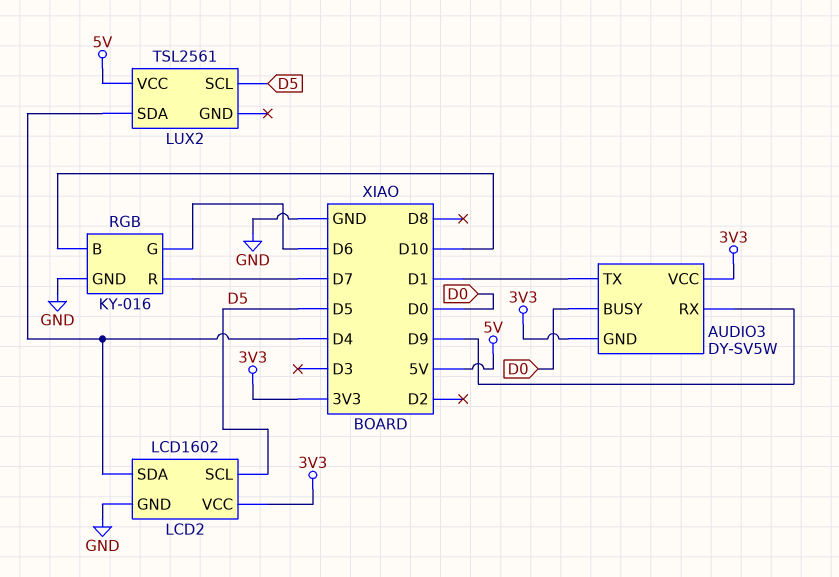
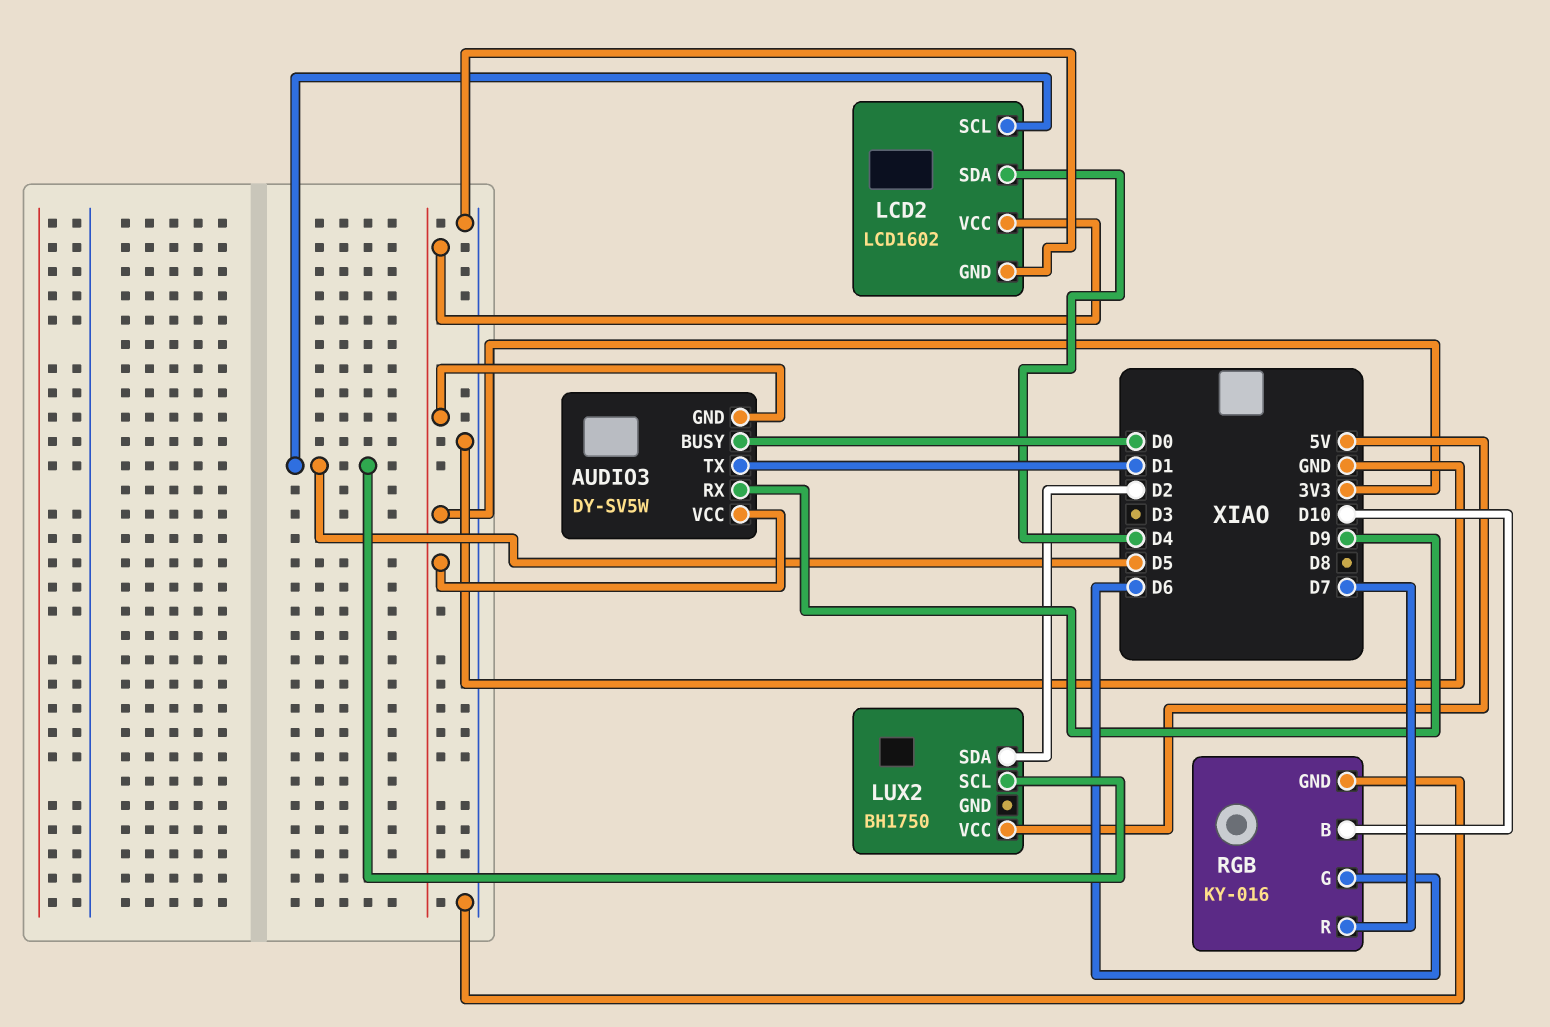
LUX2: TSL2561 -> BH1750
LUX2 pin SDA: D4 -> D2

